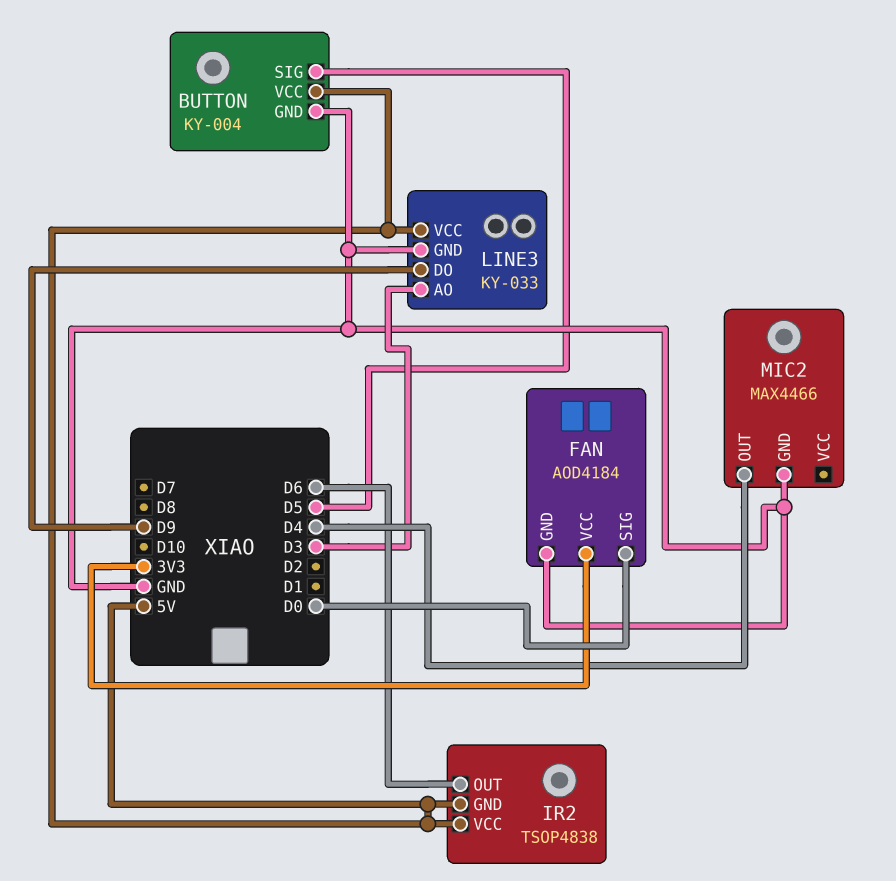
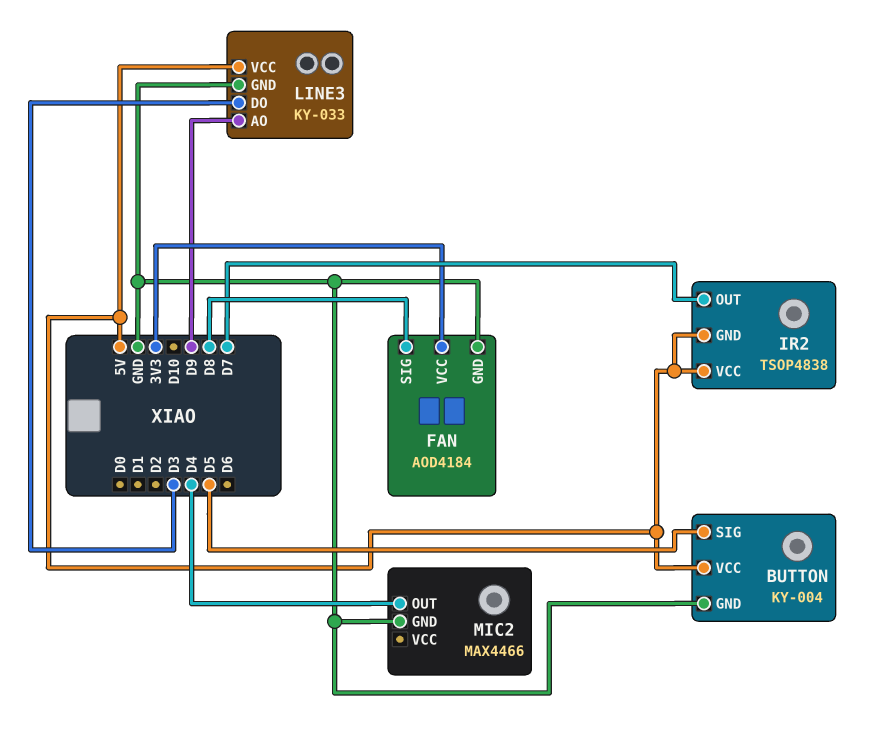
FAN pin SIG: D0 -> D8
IR2 pin OUT: D6 -> D7
LINE3 pin AO: D3 -> D9
LINE3 pin DO: D9 -> D3

